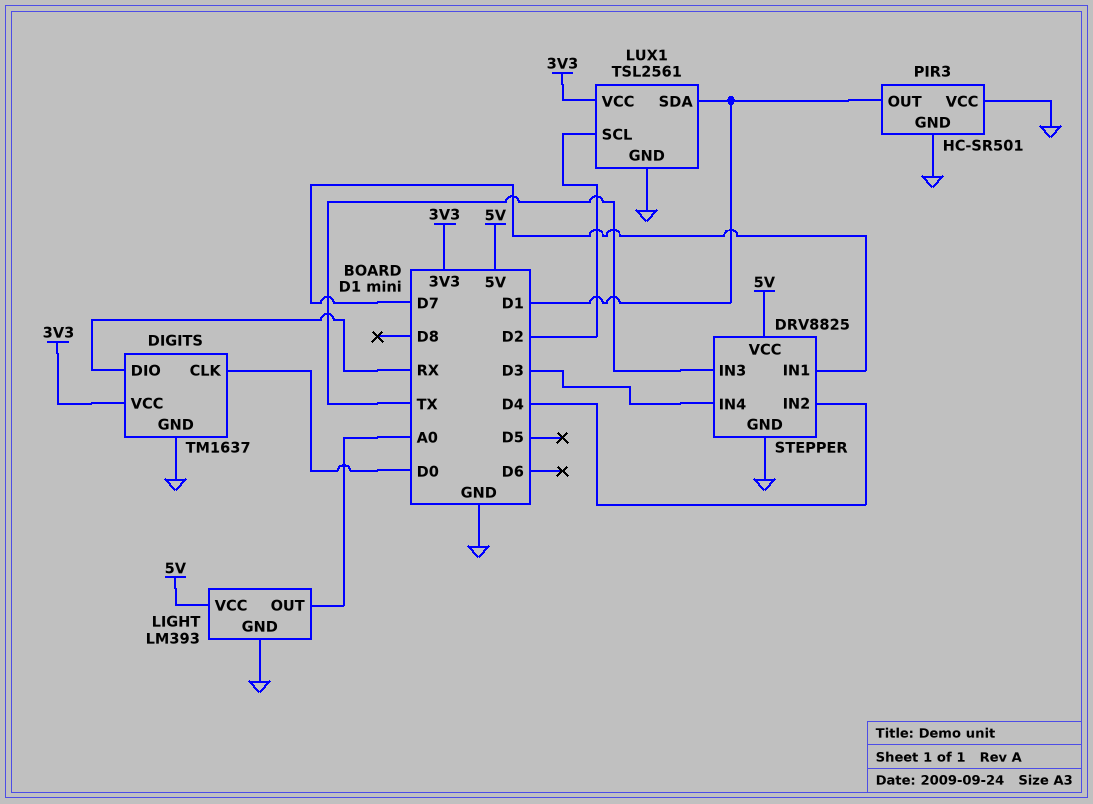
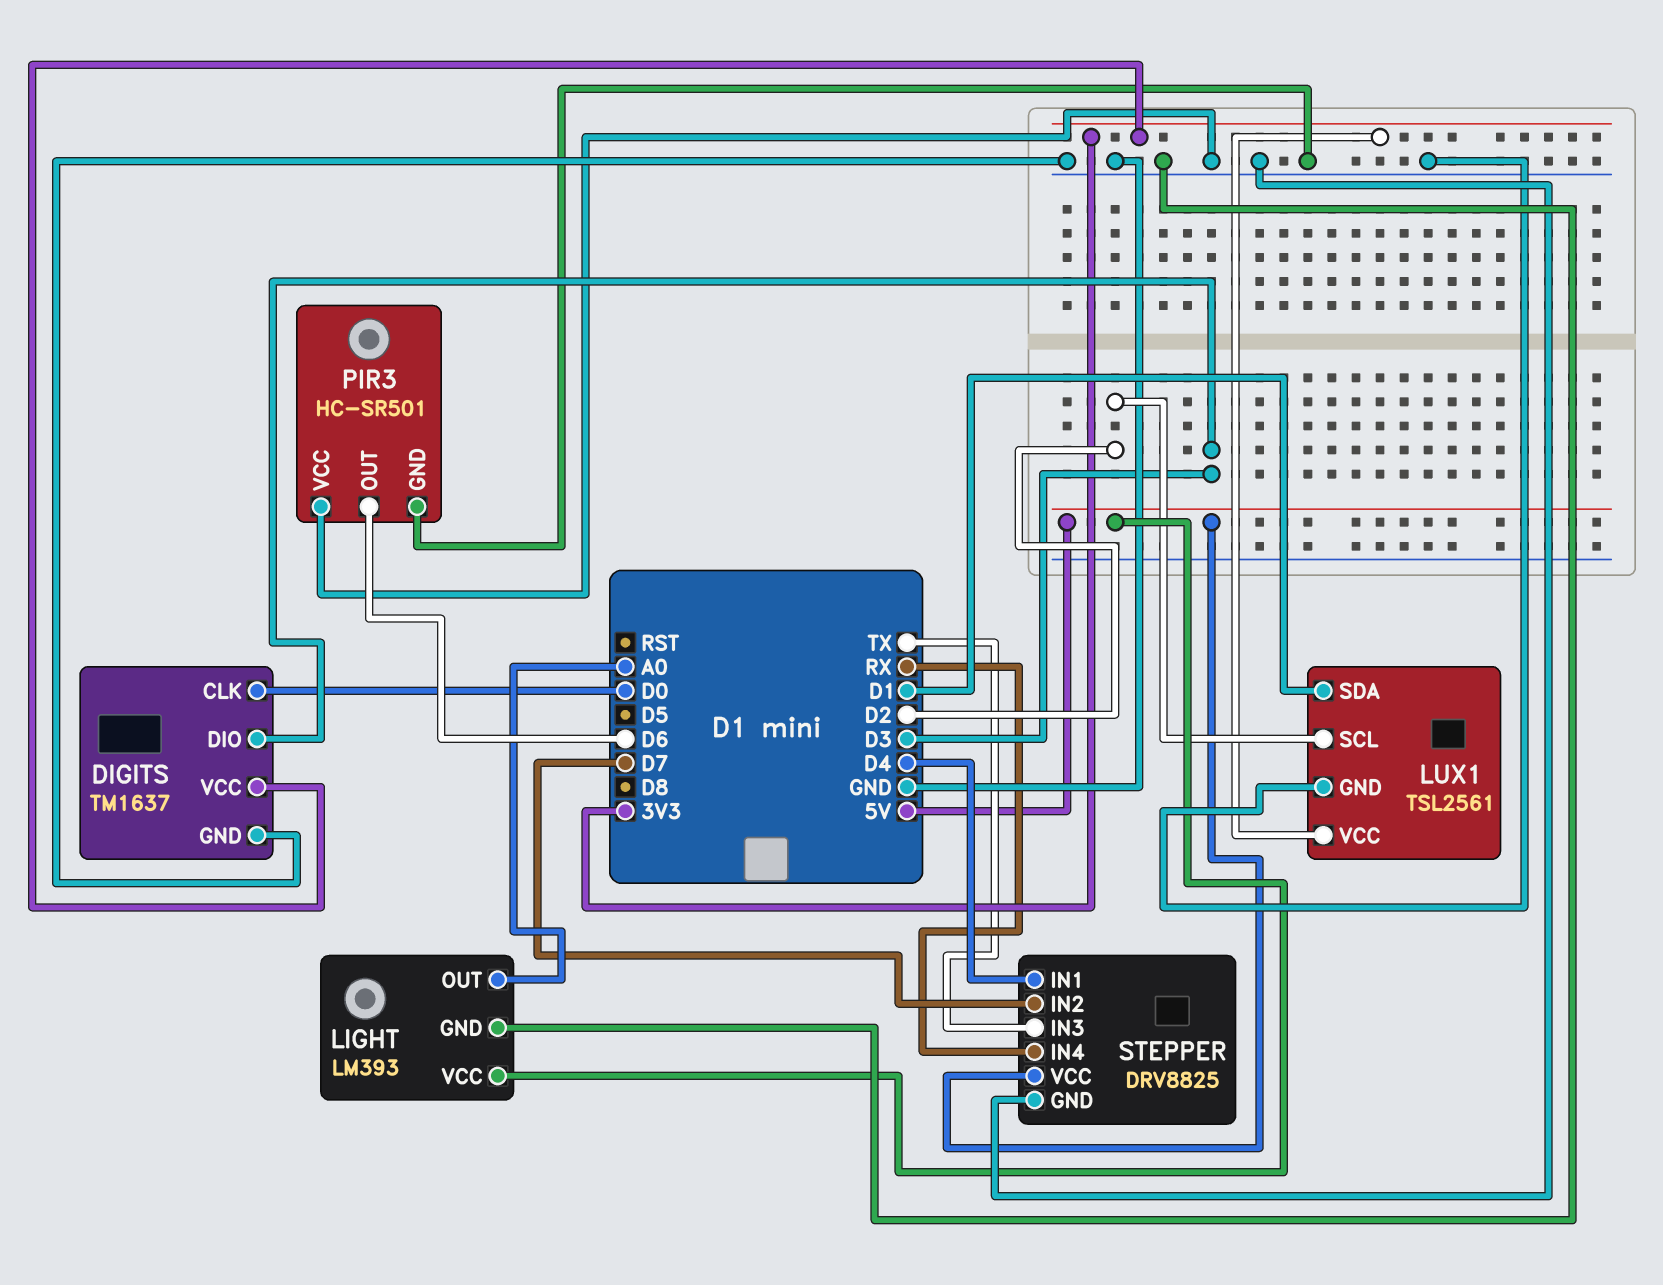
DIGITS pin DIO: RX -> D3
PIR3 pin OUT: D1 -> D6
STEPPER pin IN1: D7 -> D4
STEPPER pin IN2: D4 -> D7
STEPPER pin IN4: D3 -> RX

